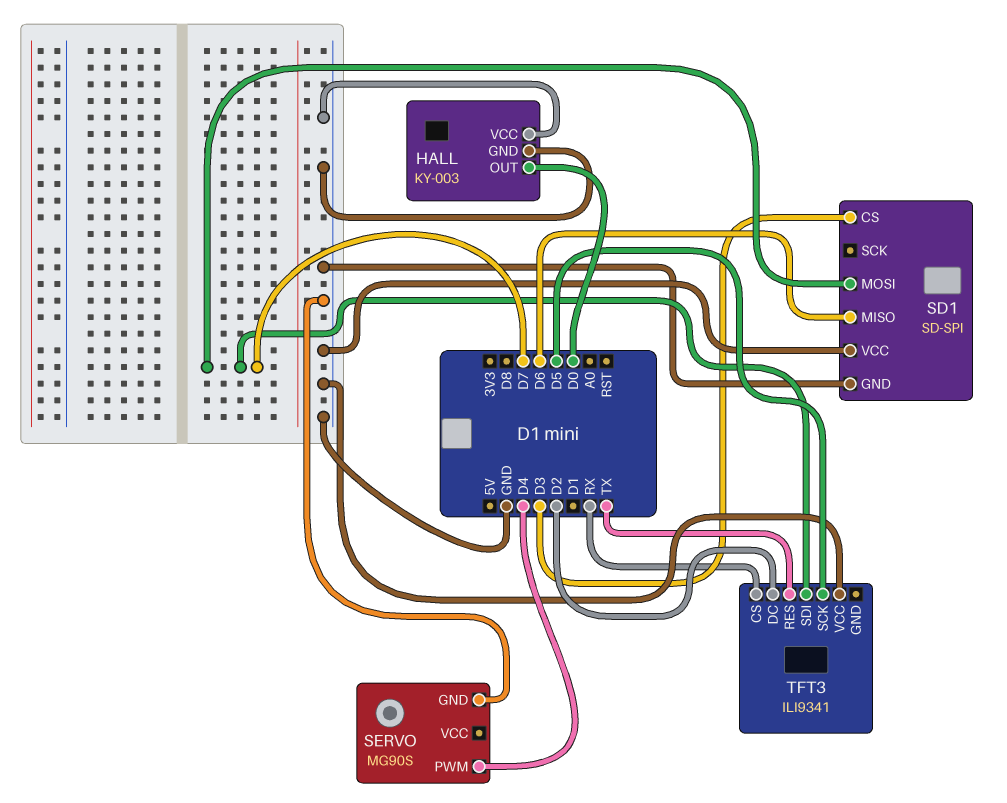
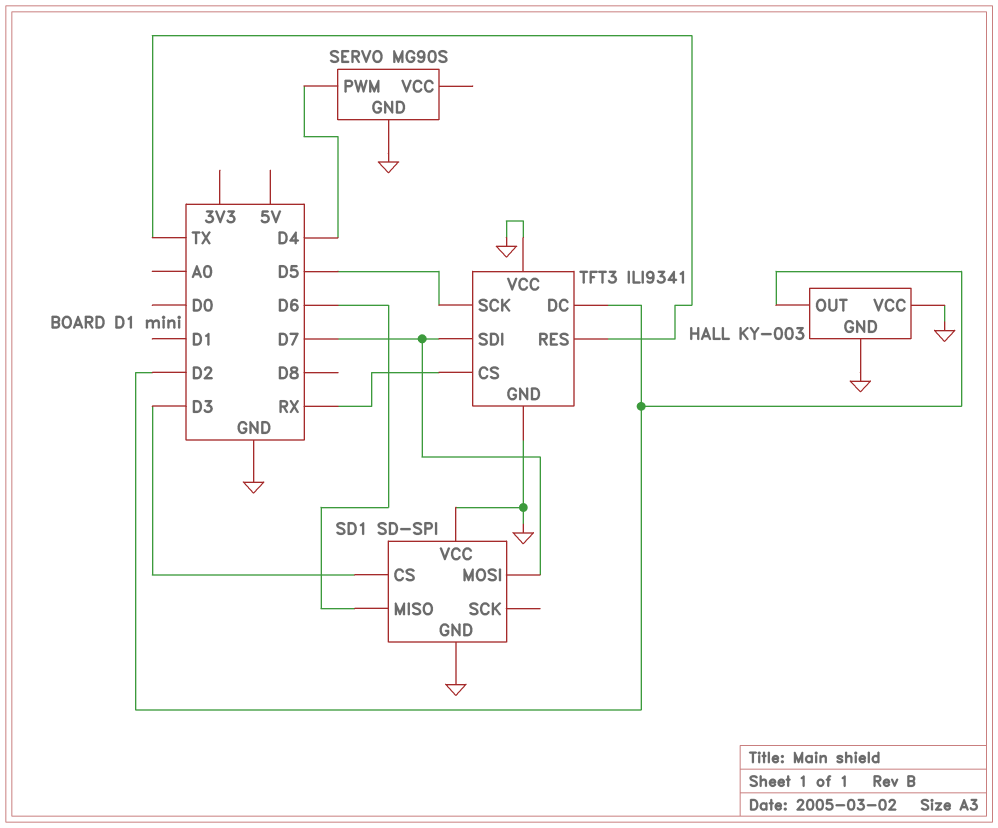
HALL pin OUT: D0 -> D2
TFT3 pin GND: none -> GND

